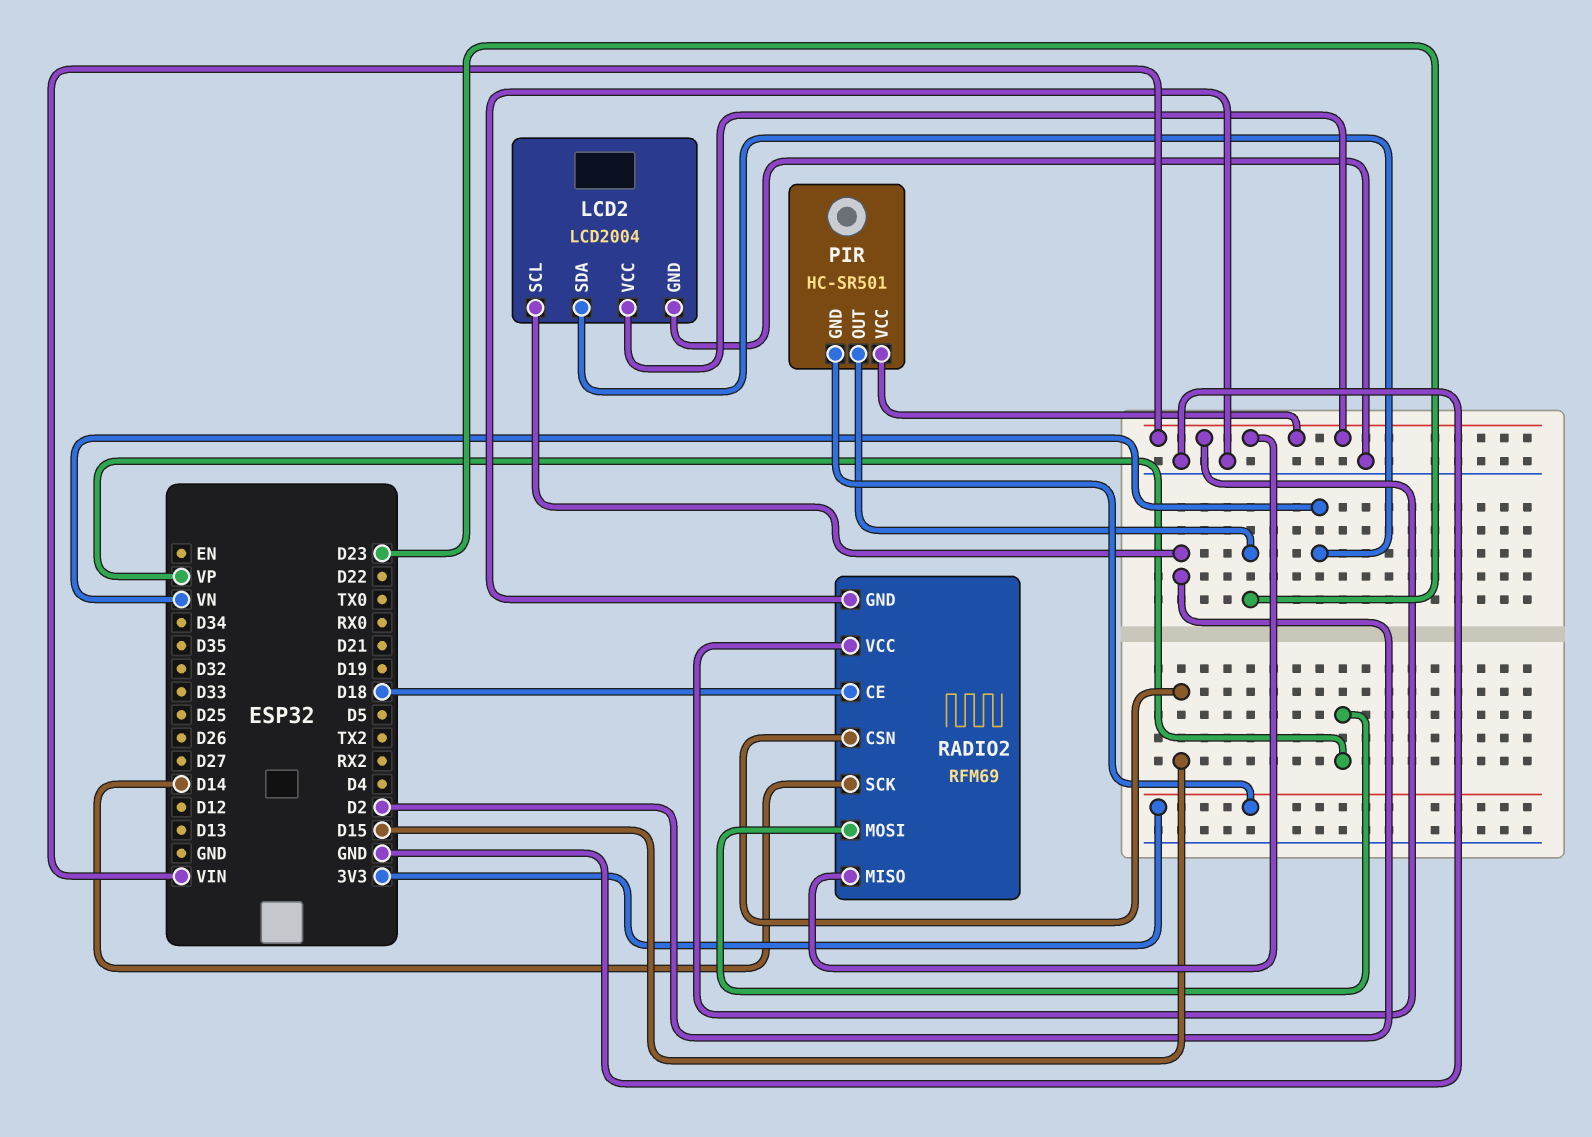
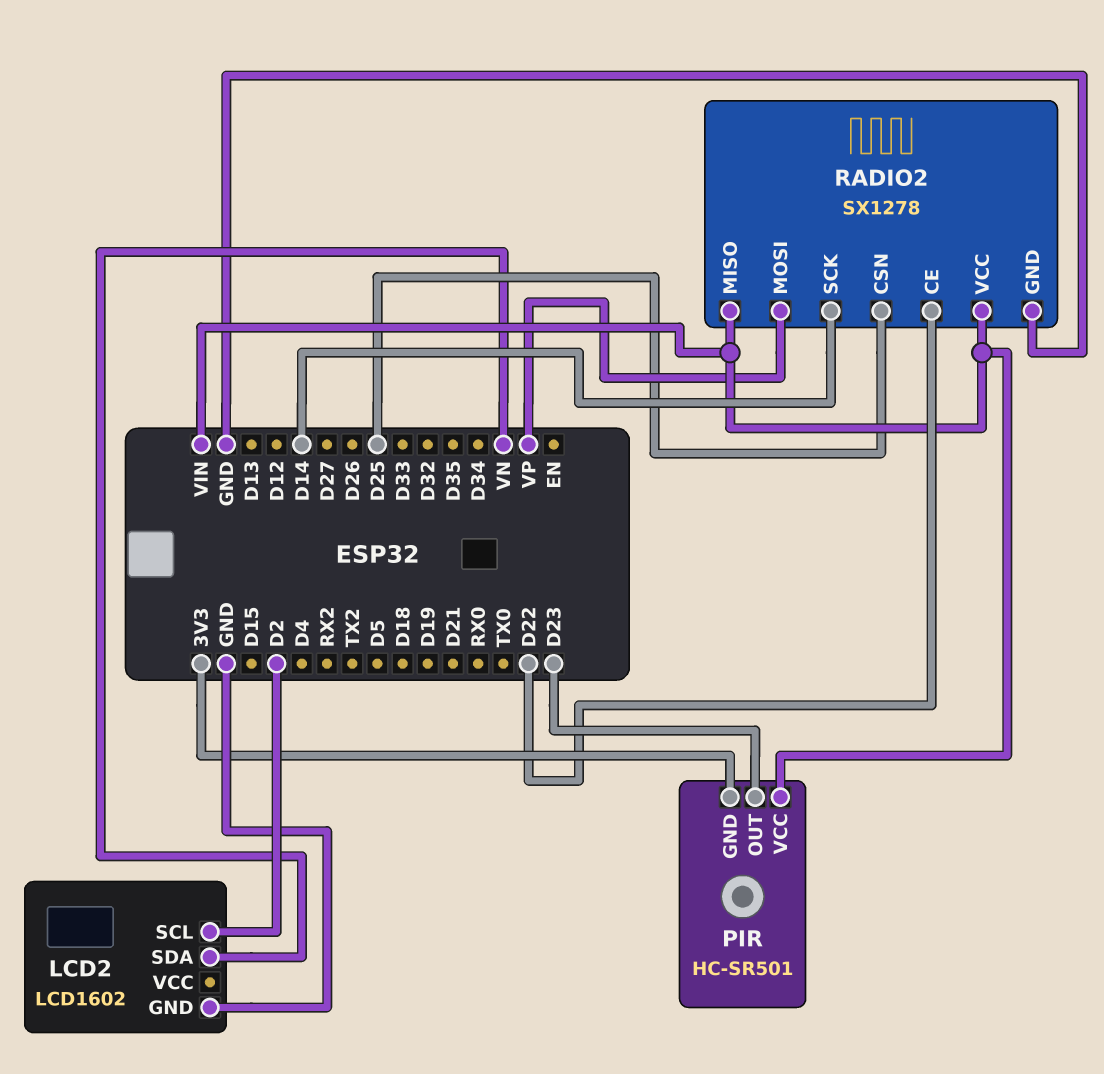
LCD2: LCD2004 -> LCD1602
LCD2 pin VCC: VIN -> none
RADIO2: RFM69 -> SX1278
RADIO2 pin CE: D18 -> D22
RADIO2 pin CSN: D15 -> D25

